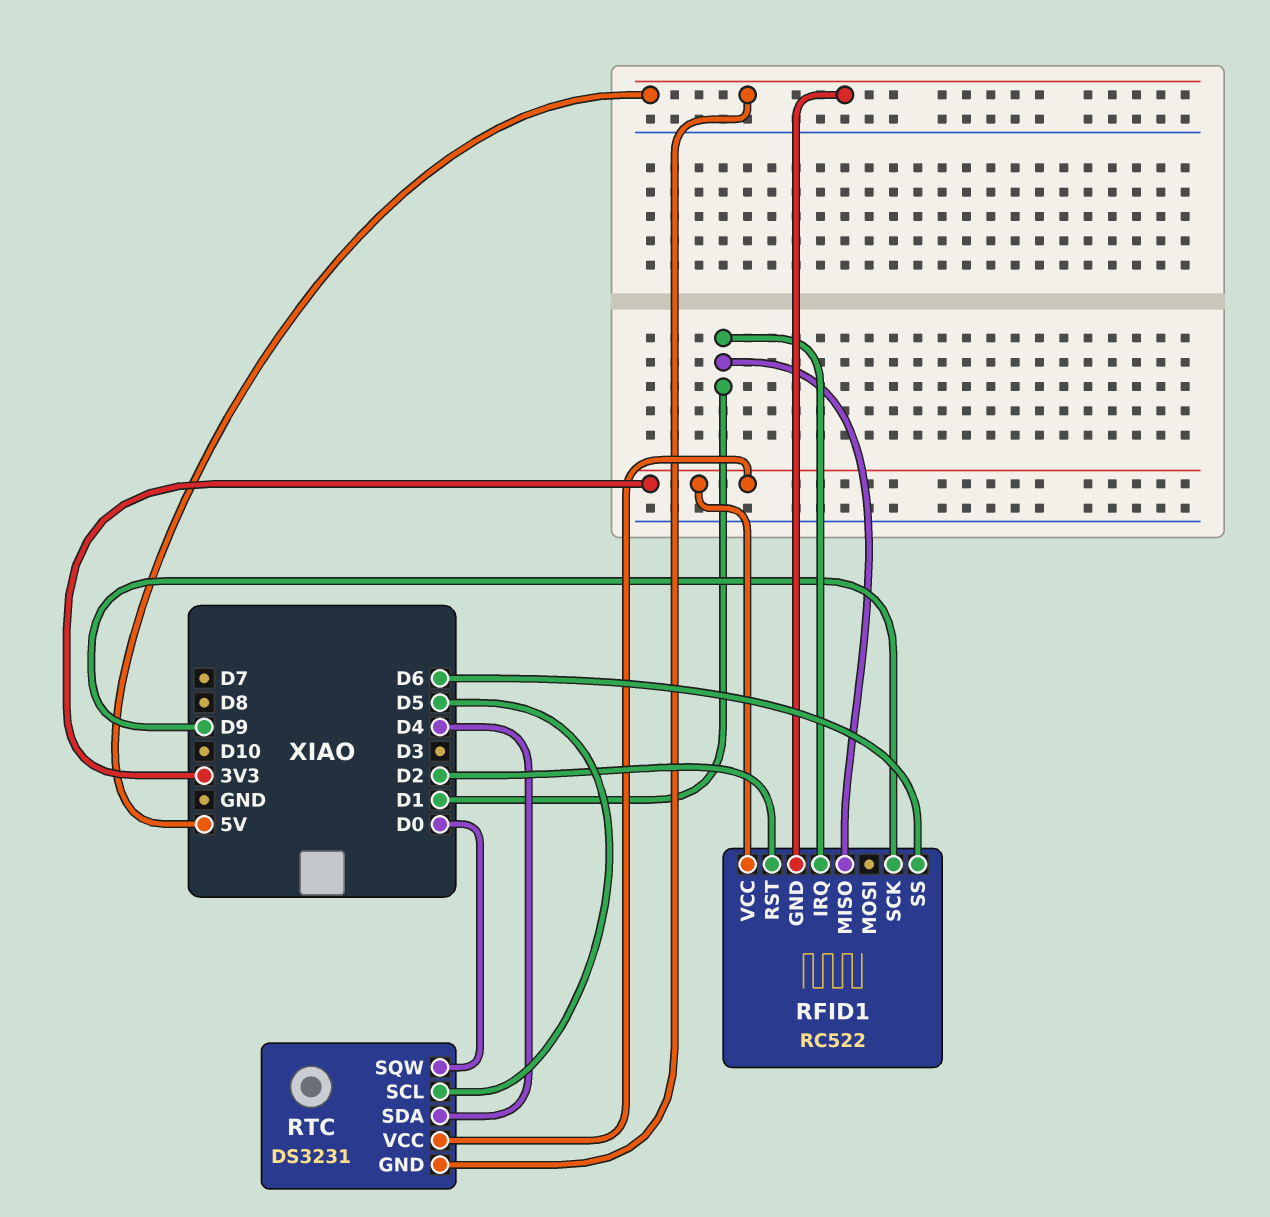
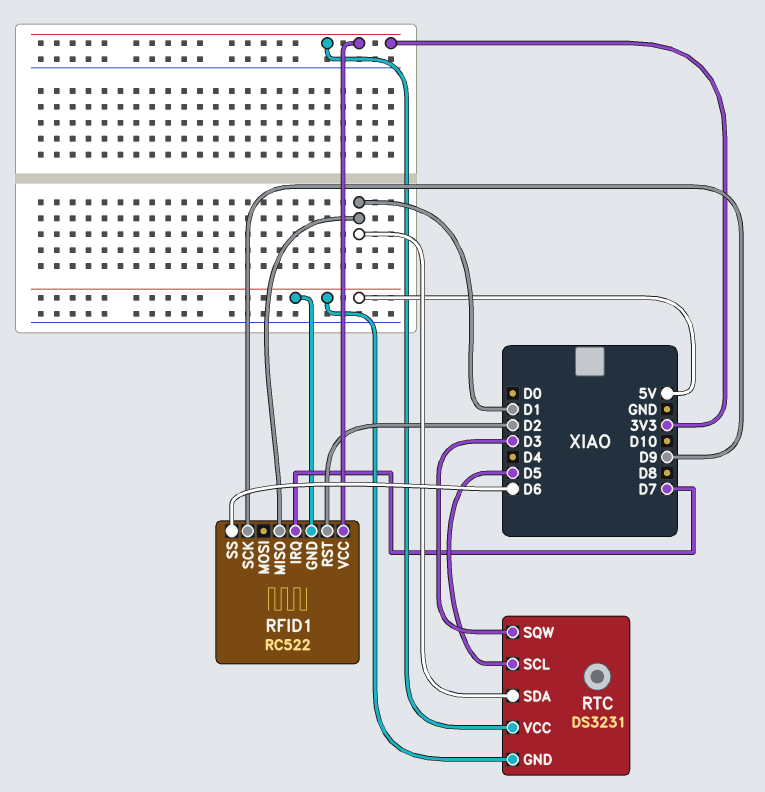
RFID1 pin IRQ: D1 -> D7
RTC pin SDA: D4 -> D1
RTC pin SQW: D0 -> D3

